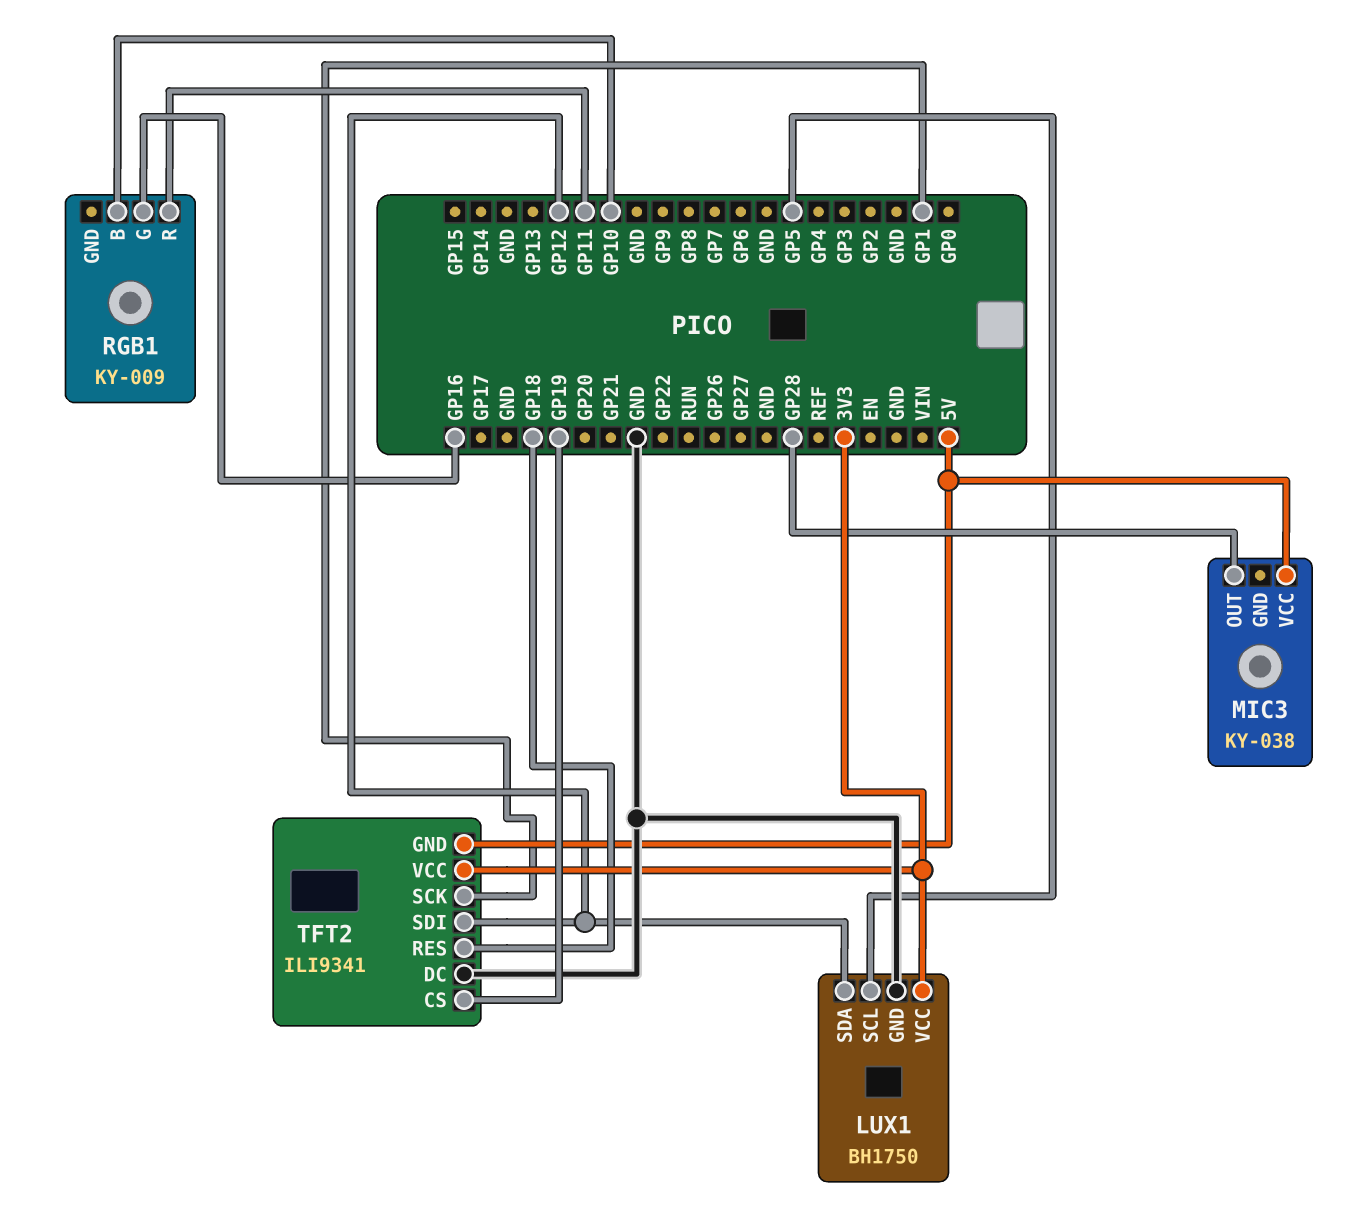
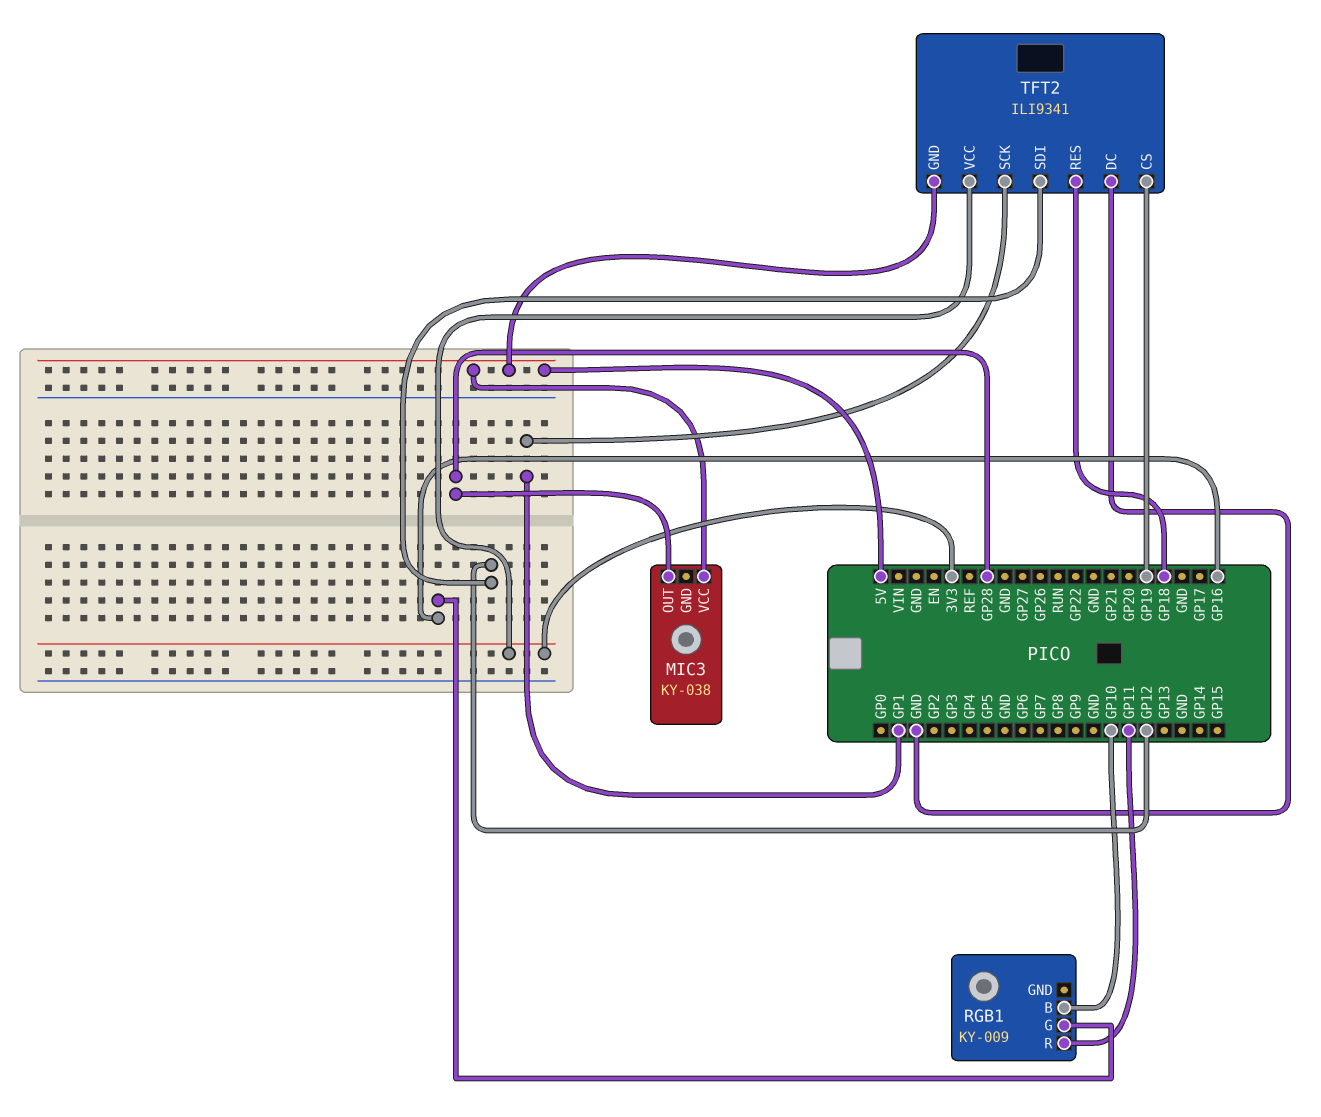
LUX1: BH1750 -> none
LUX1 pin GND: GND -> none
LUX1 pin SCL: GP5 -> none
LUX1 pin SDA: GP12 -> none
LUX1 pin VCC: 3V3 -> none

